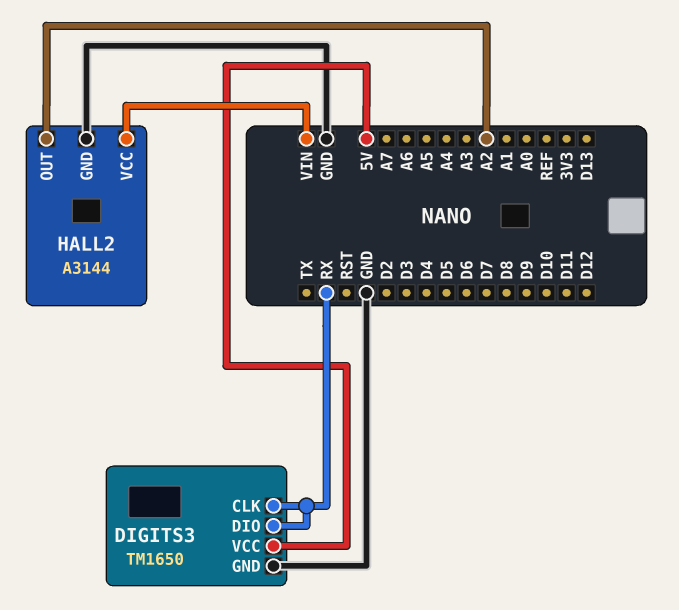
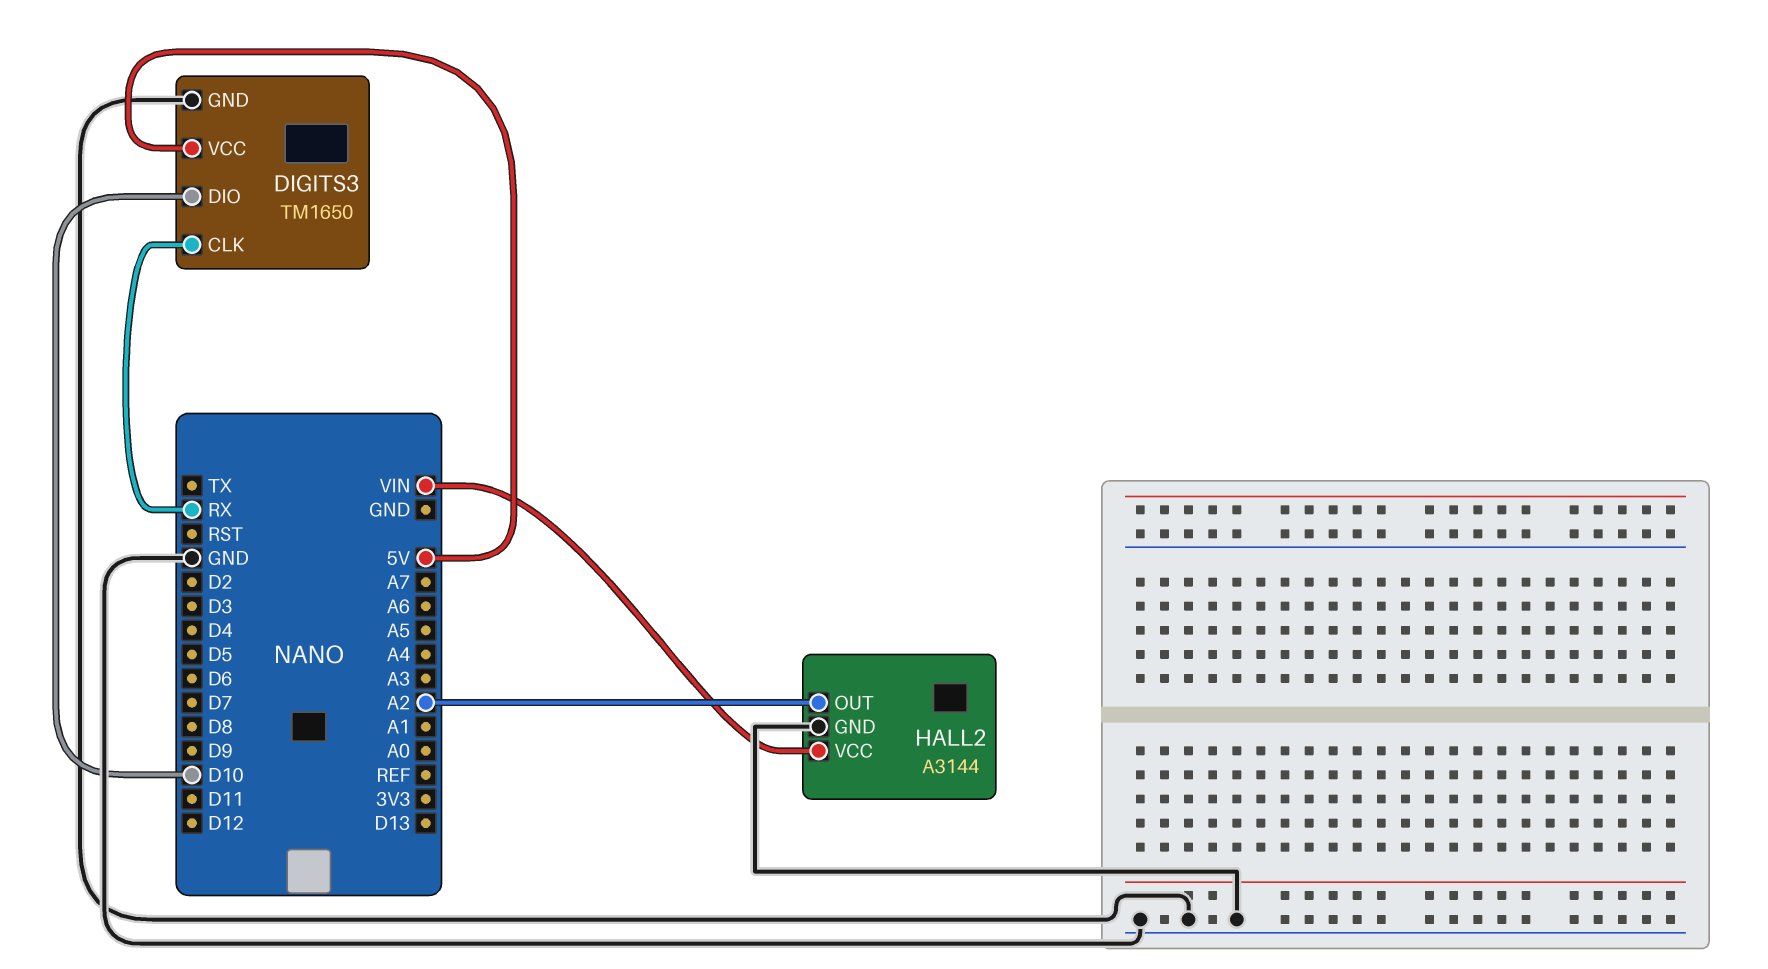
DIGITS3 pin DIO: RX -> D10

